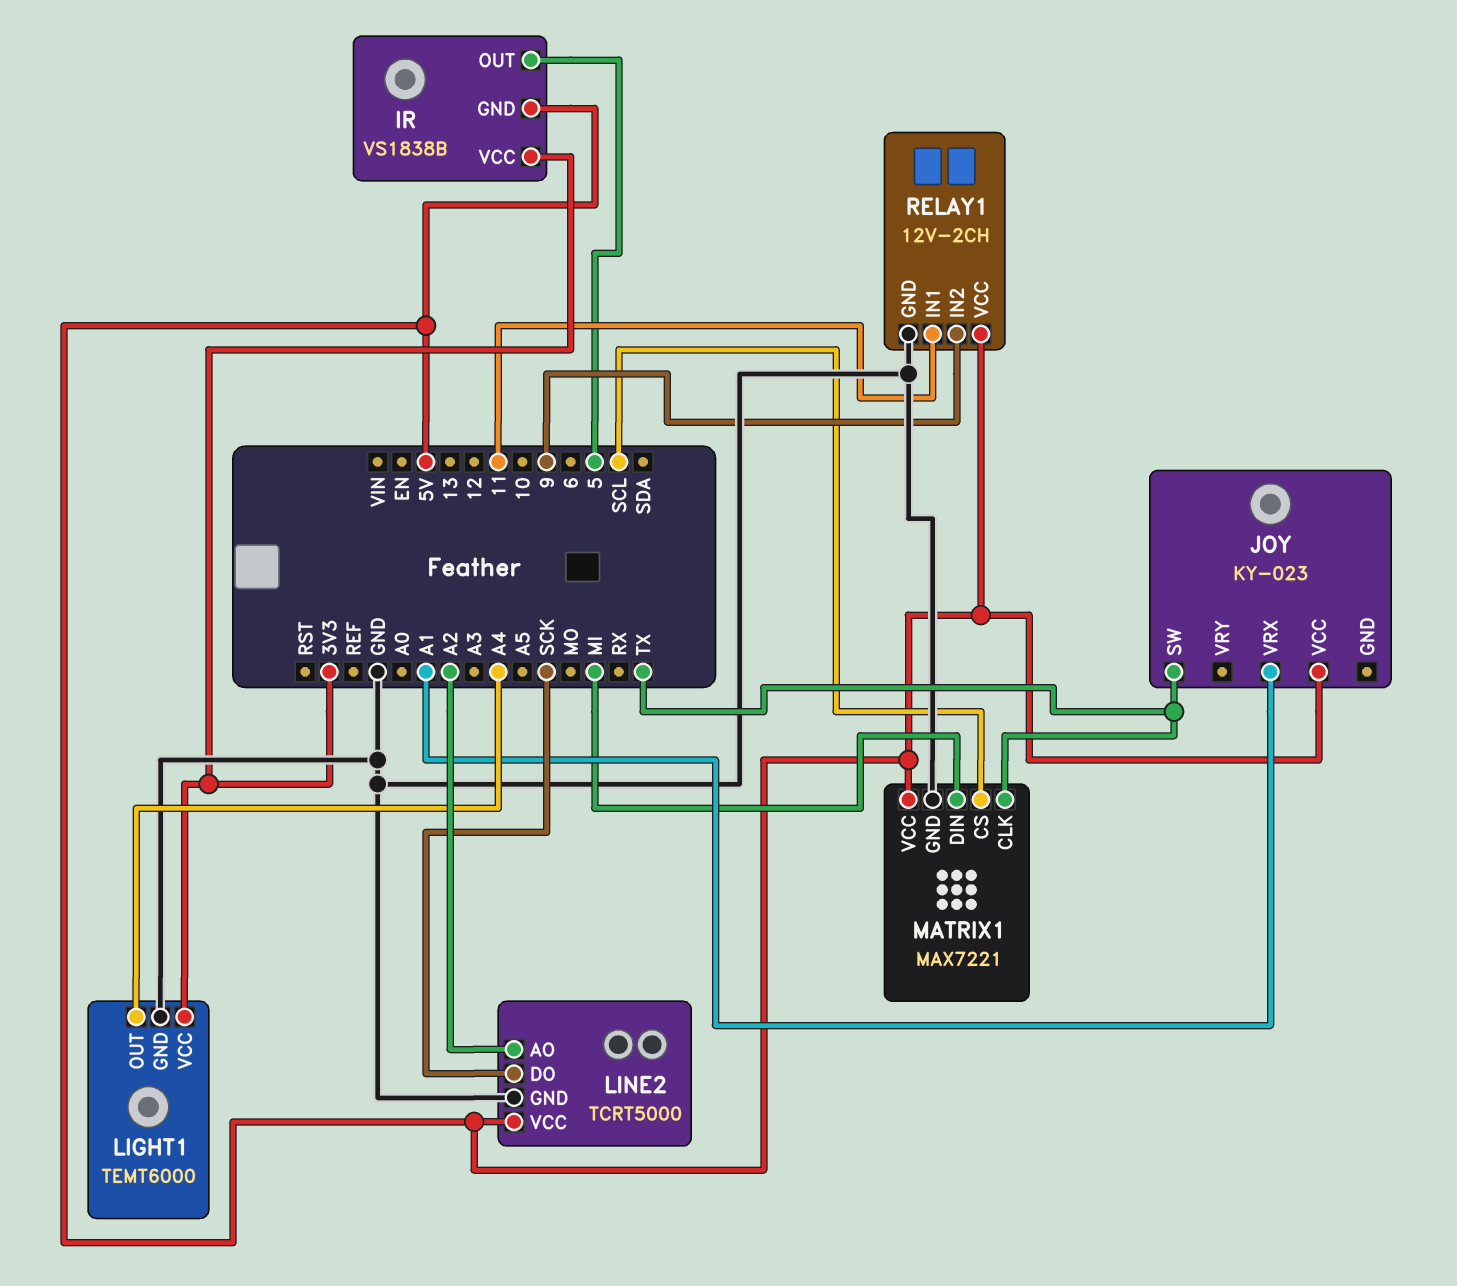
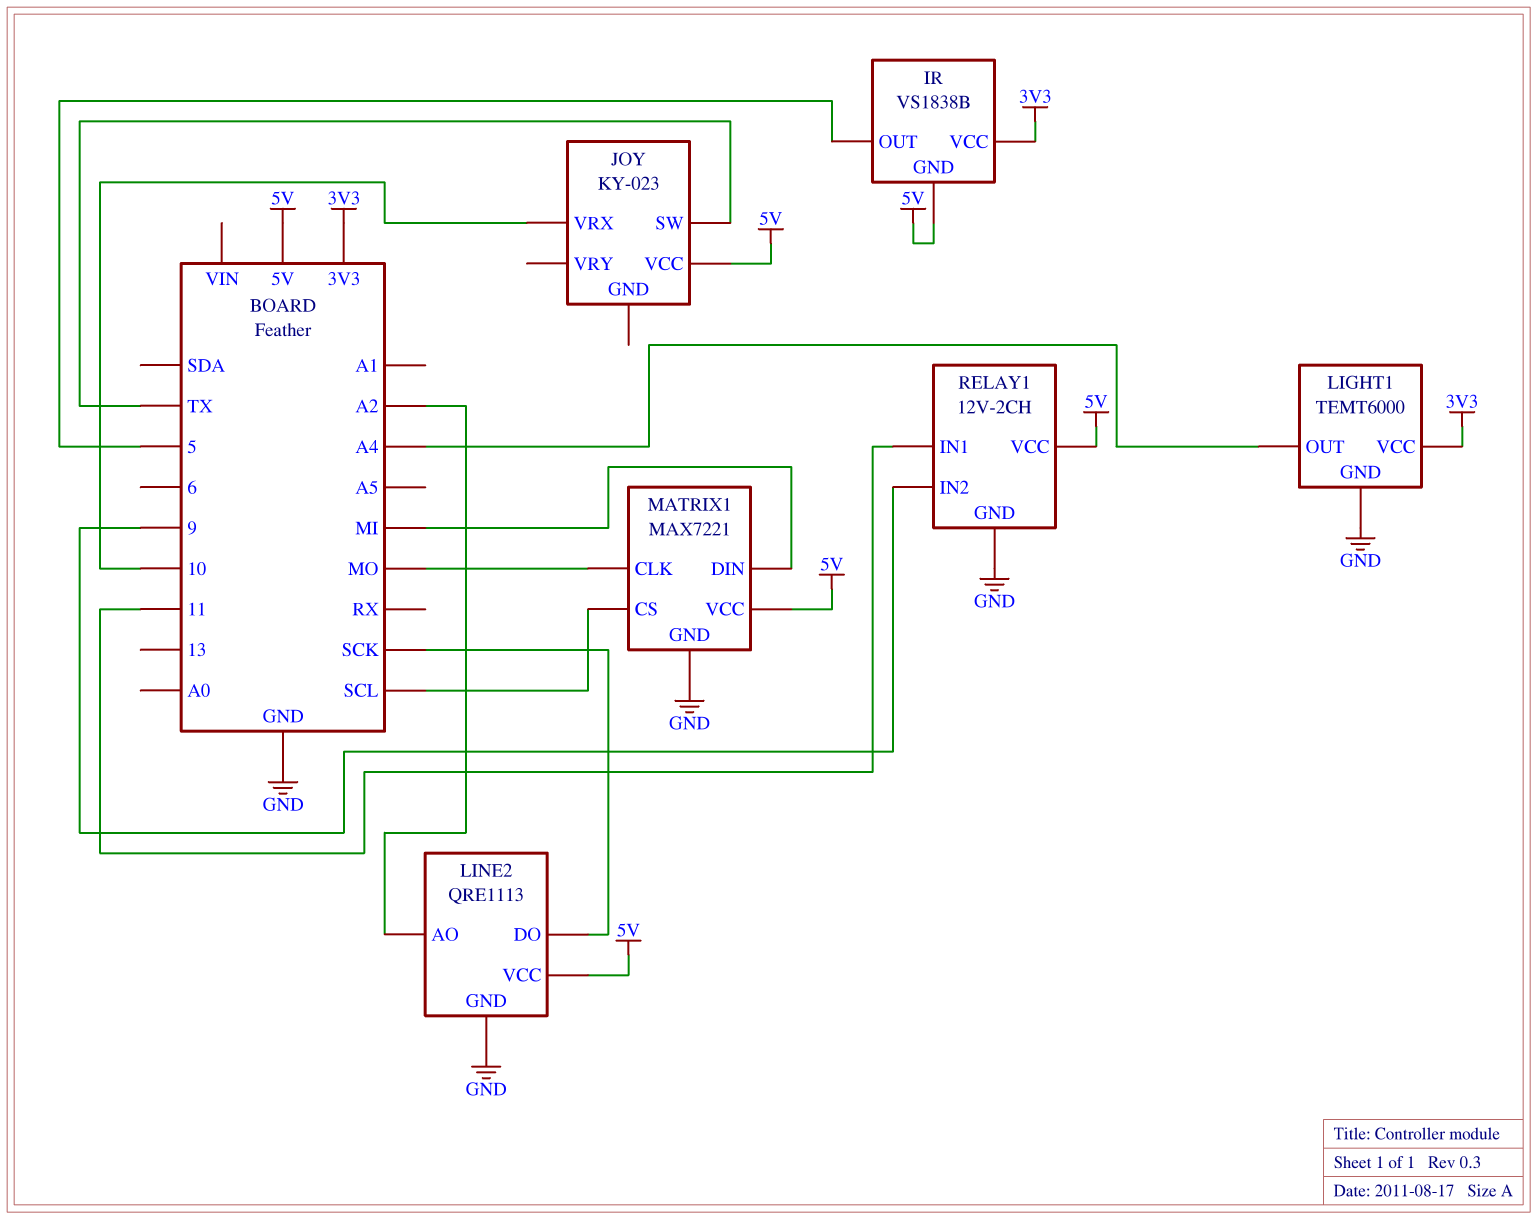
JOY pin VRX: A1 -> 10
LINE2: TCRT5000 -> QRE1113
MATRIX1 pin CLK: TX -> MO

